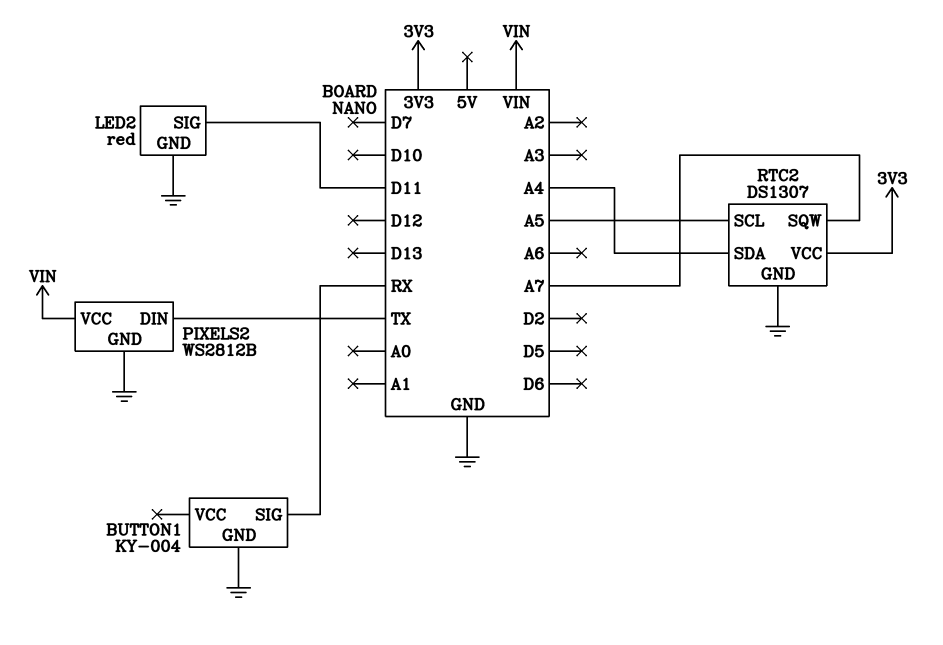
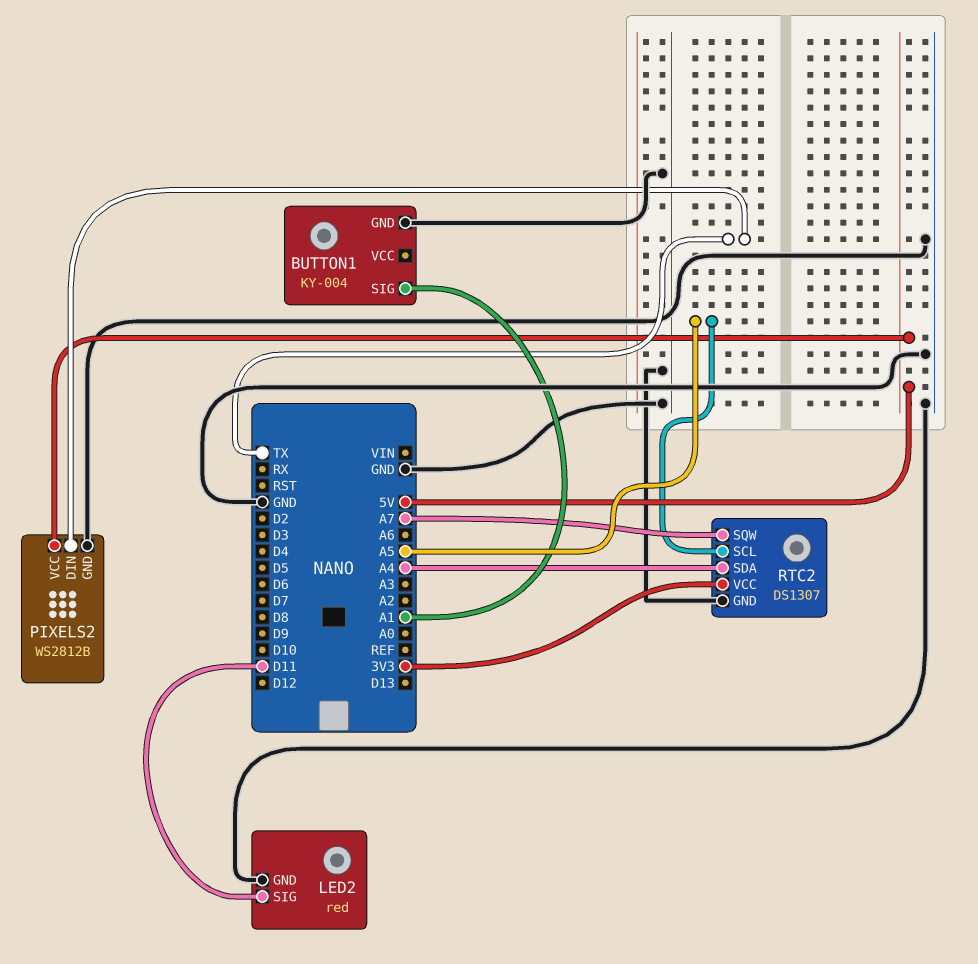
BUTTON1 pin SIG: RX -> A1
PIXELS2 pin VCC: VIN -> 5V

